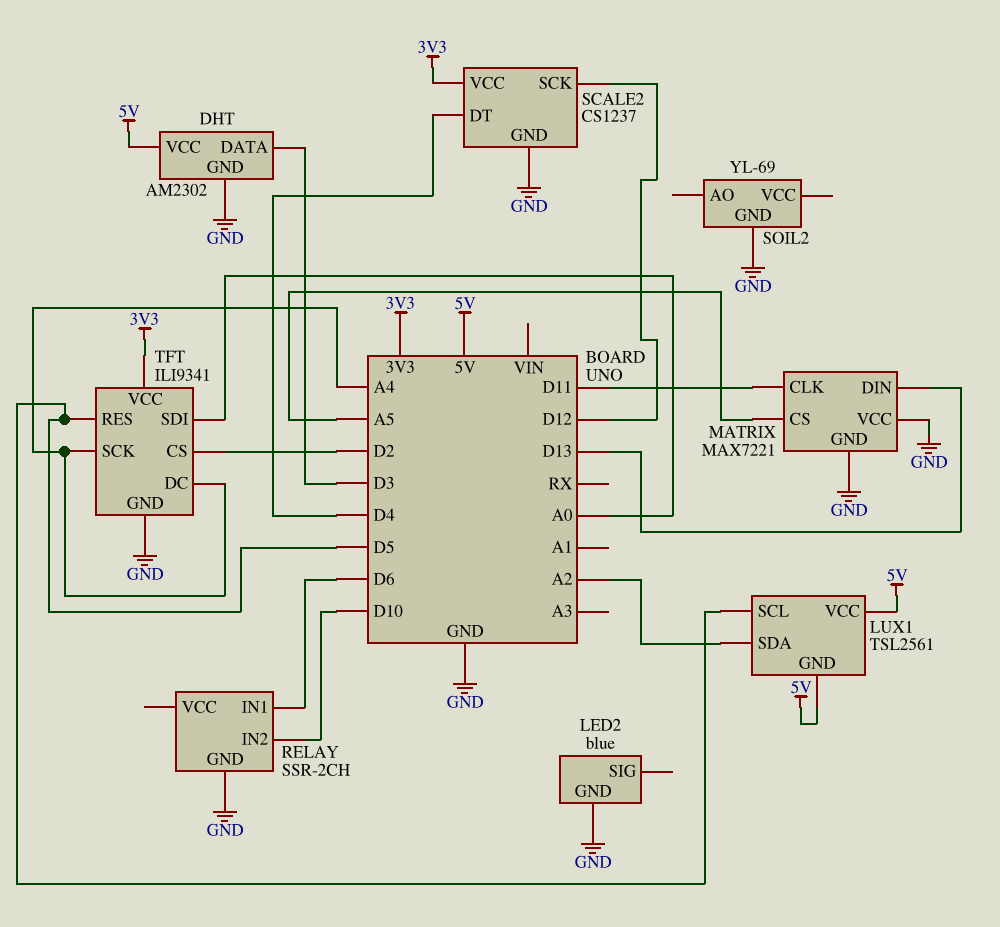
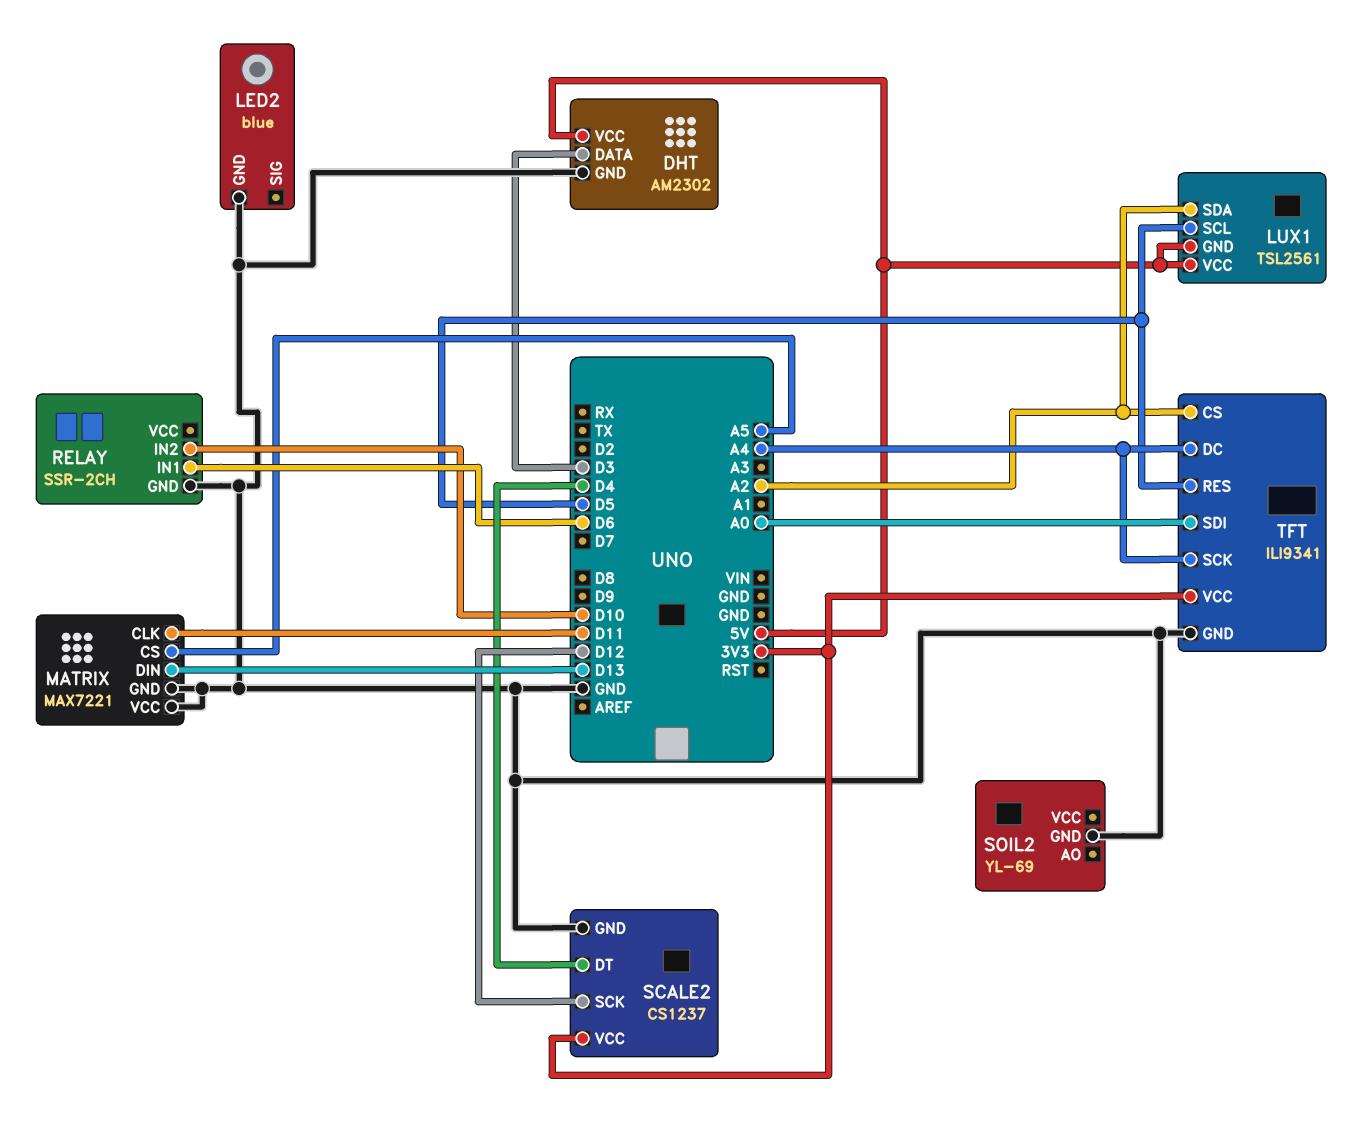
TFT pin CS: D2 -> A2

